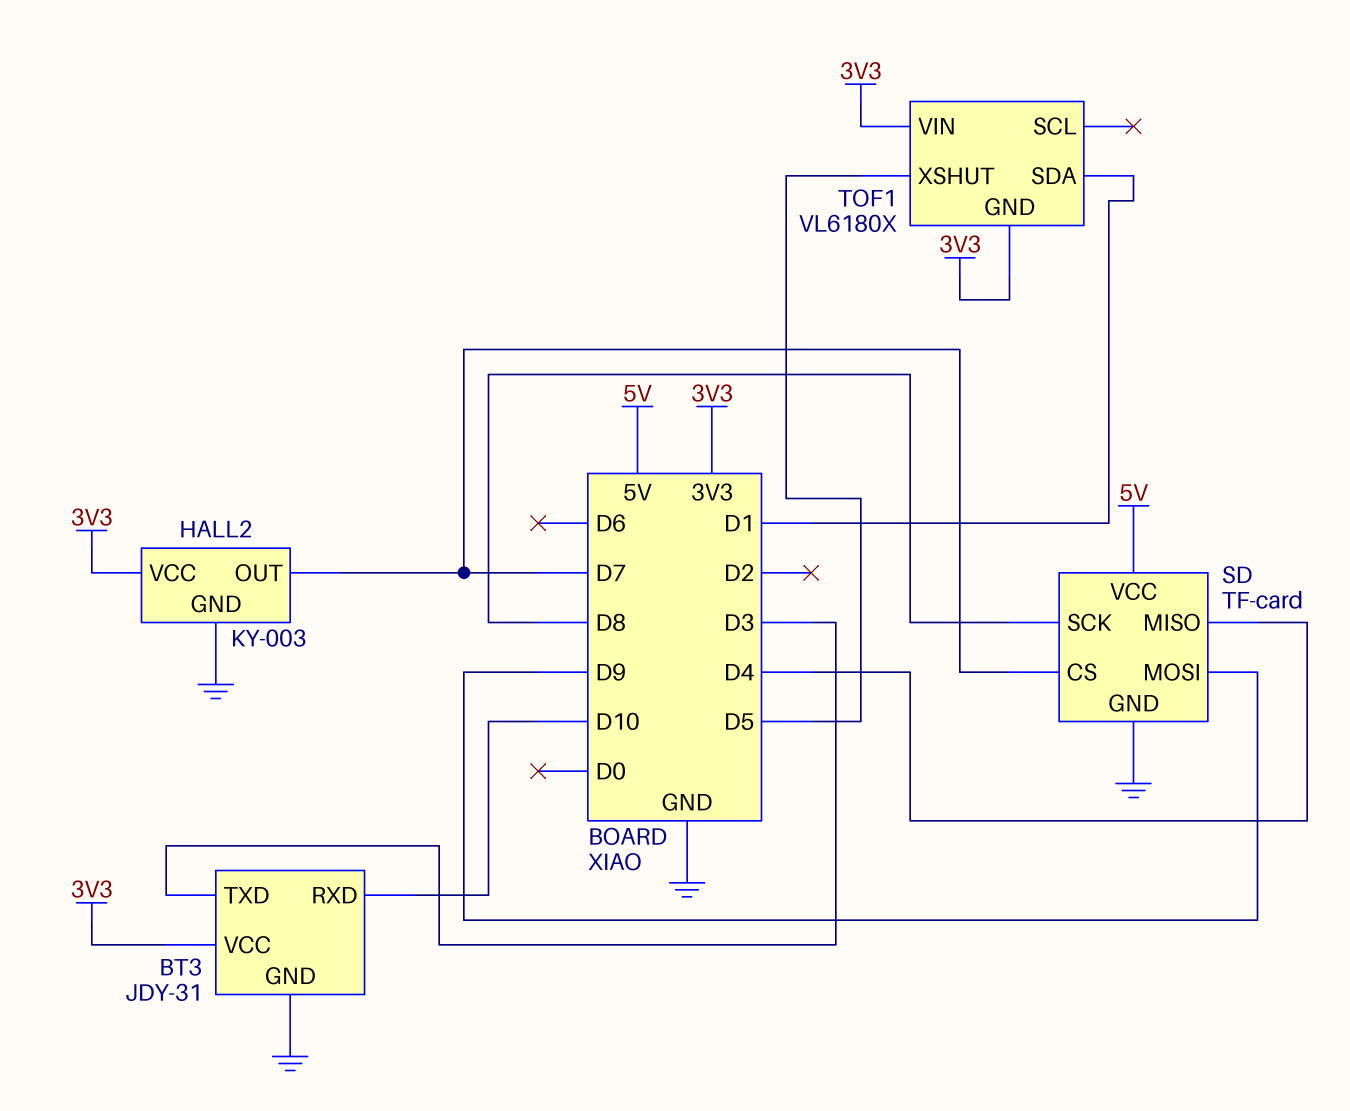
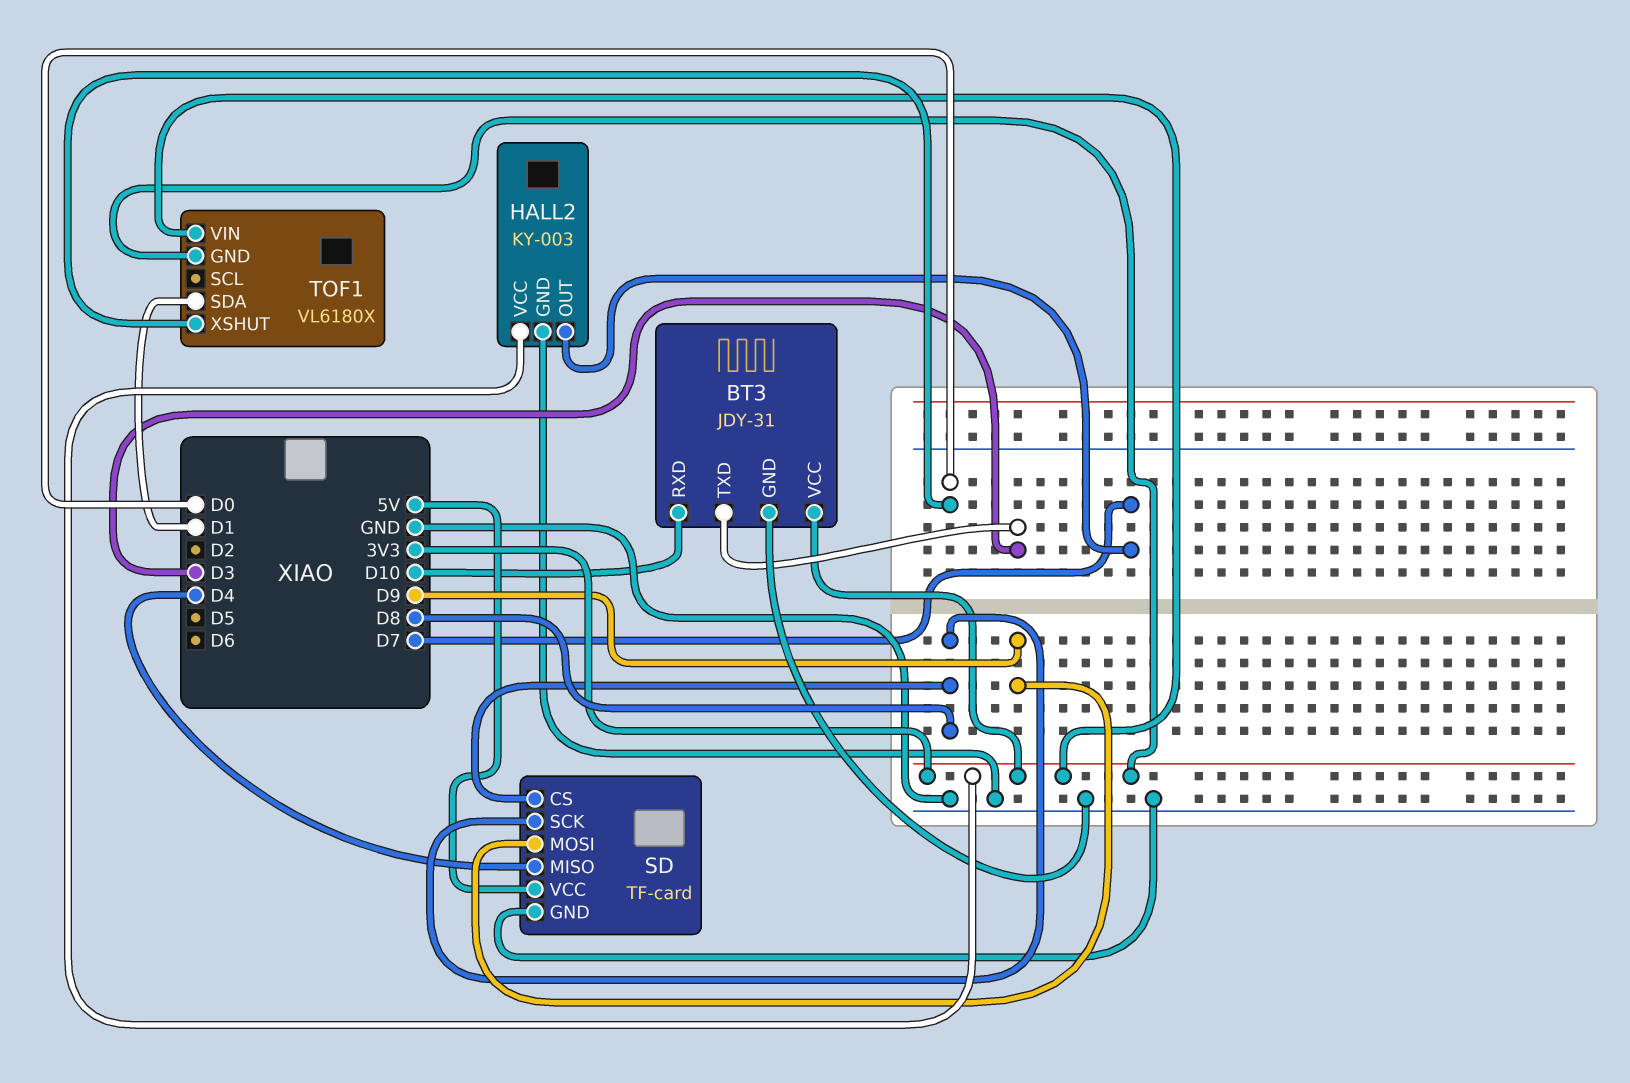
SD pin CS: D7 -> D8
TOF1 pin XSHUT: D5 -> D0

